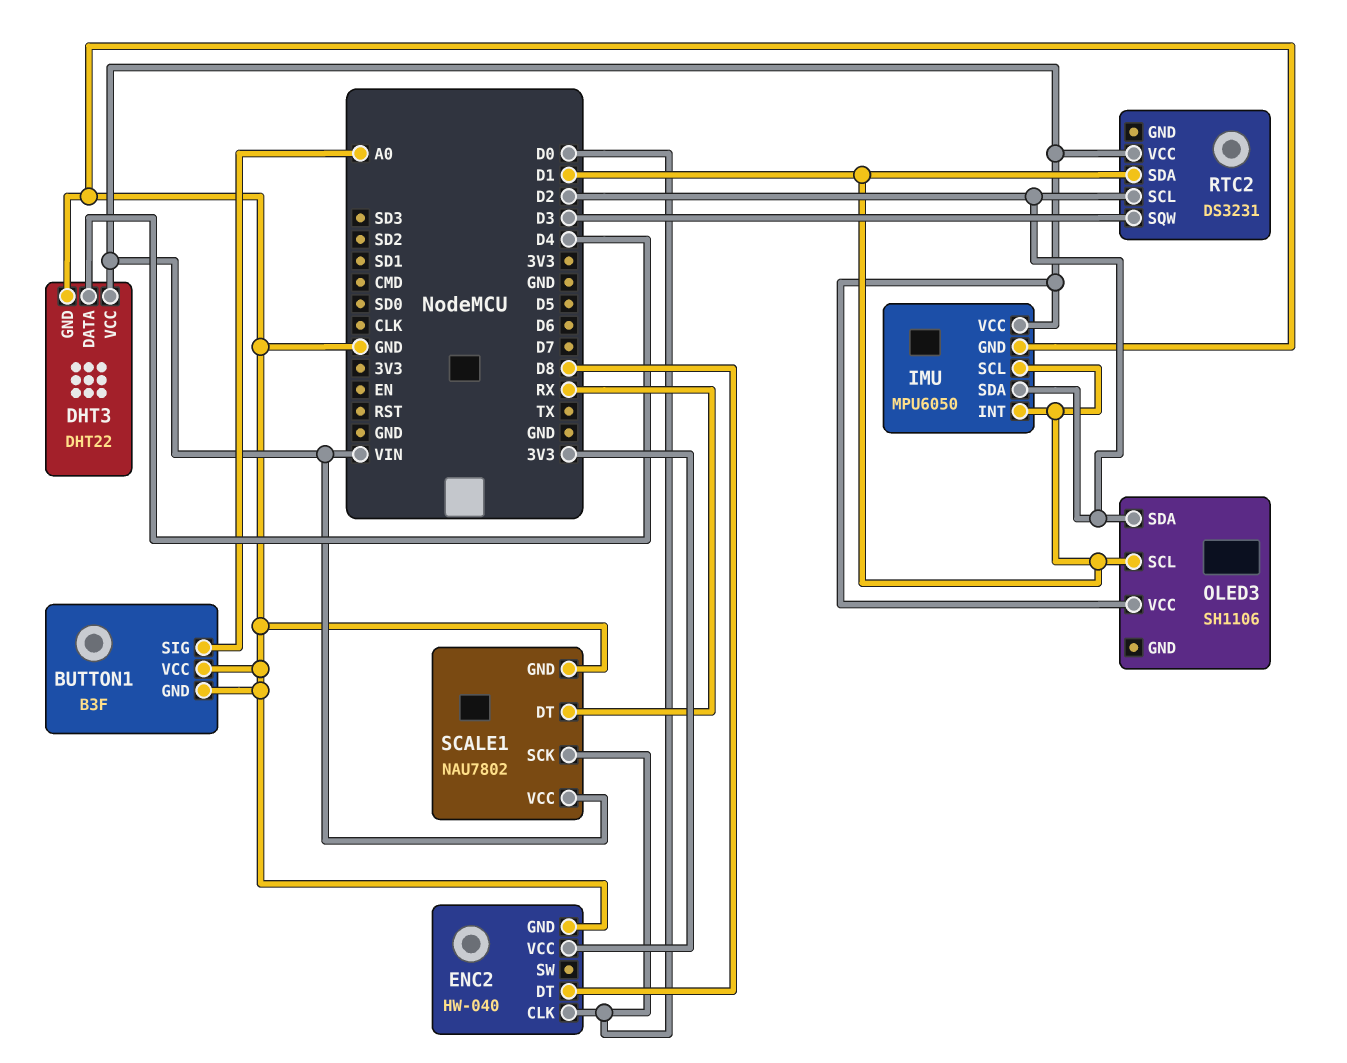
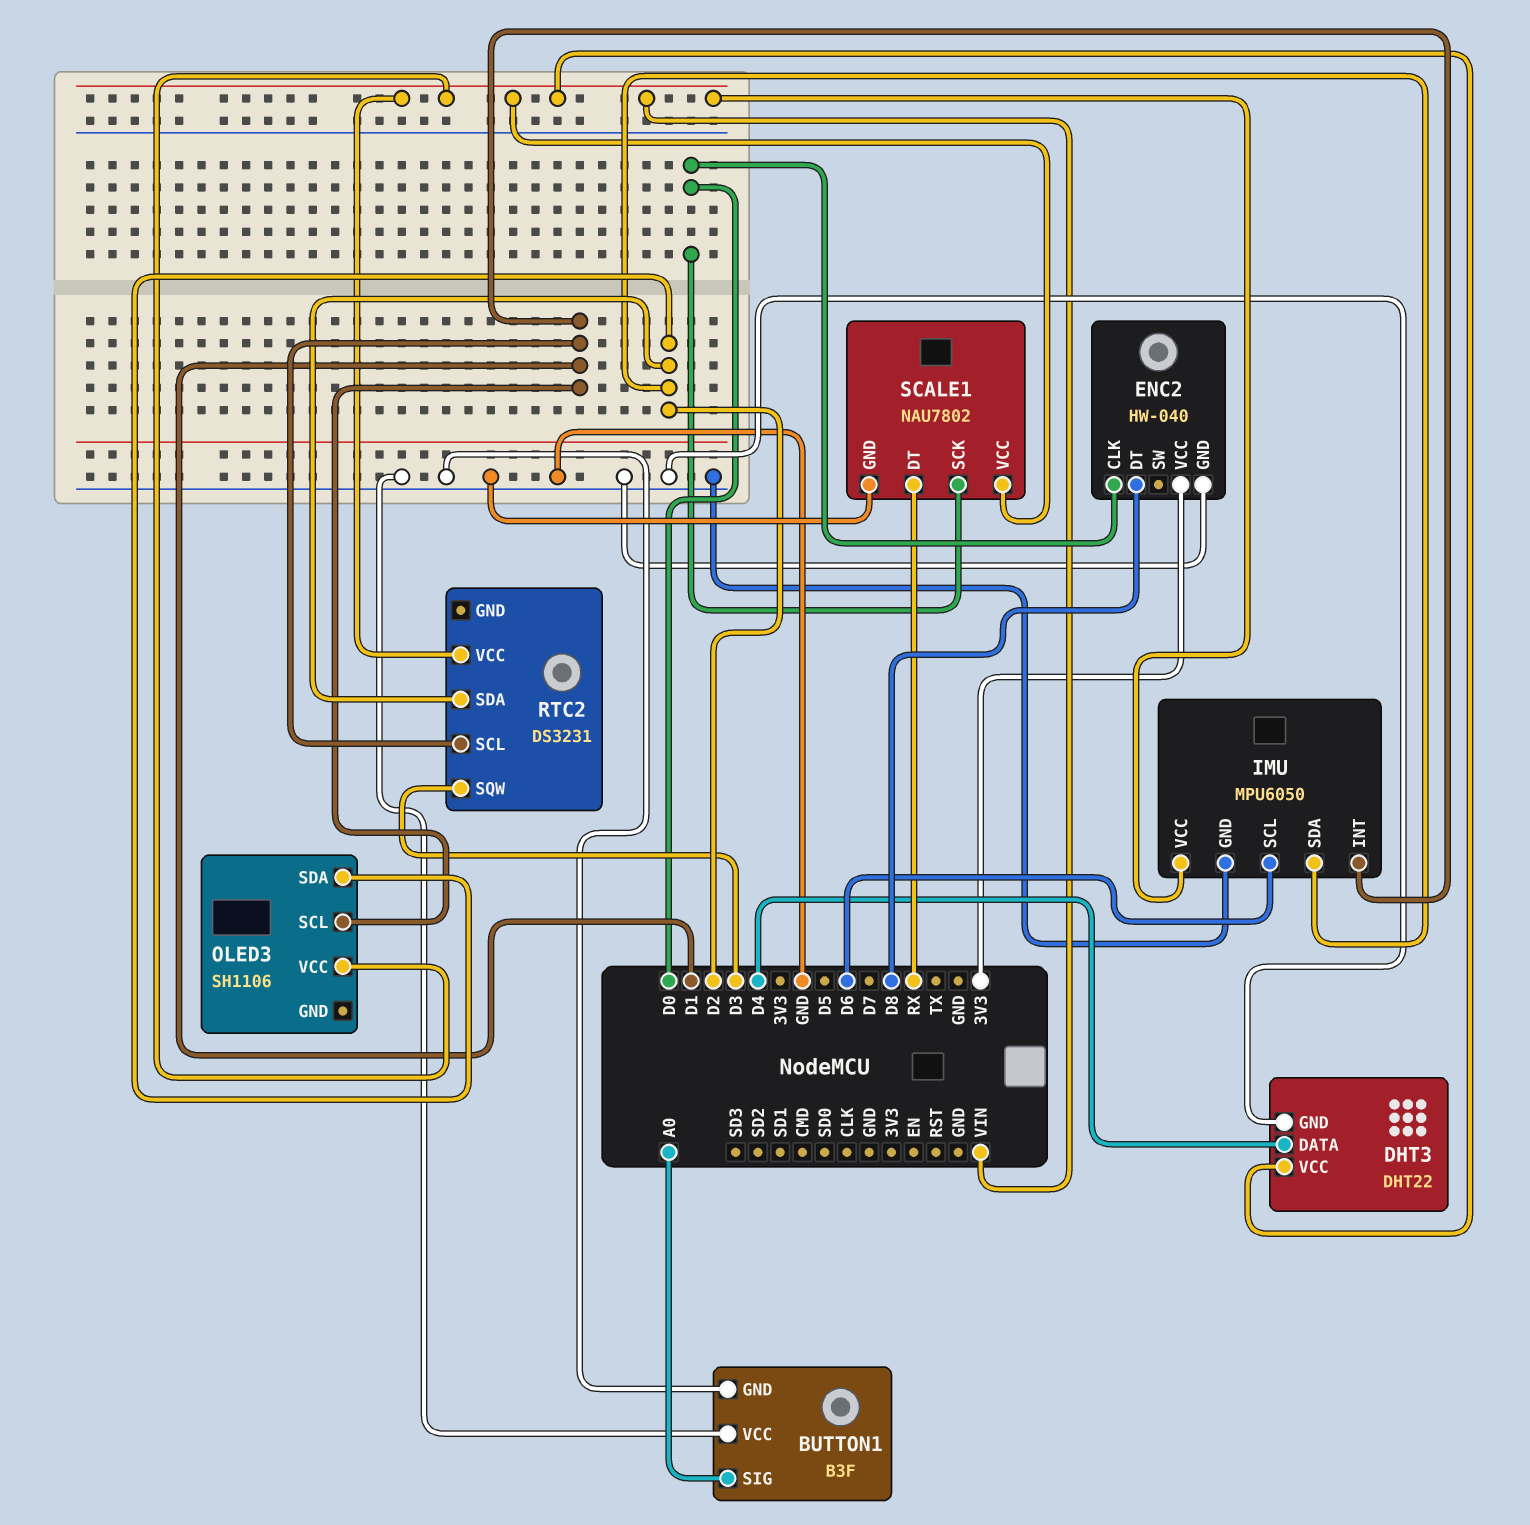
IMU pin SCL: D1 -> D6
RTC2 pin SCL: D2 -> D1
RTC2 pin SDA: D1 -> D2

